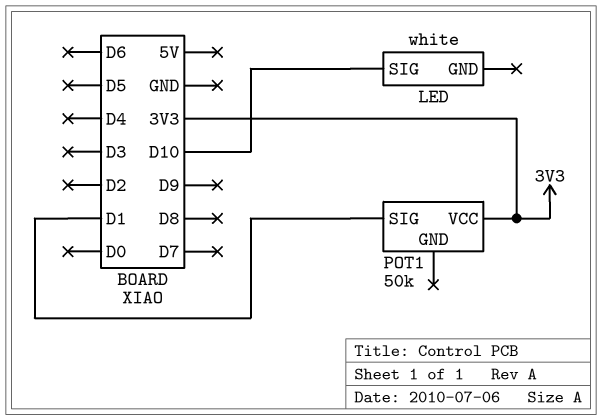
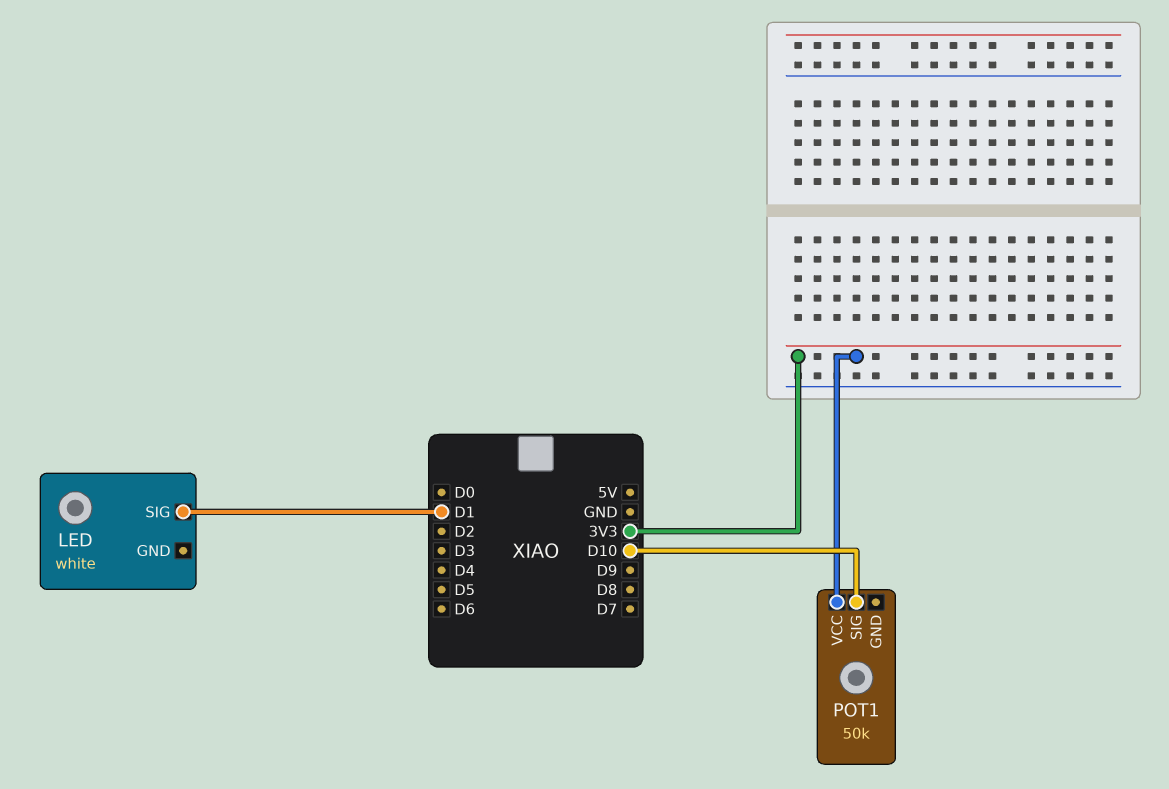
LED pin SIG: D10 -> D1
POT1 pin SIG: D1 -> D10

